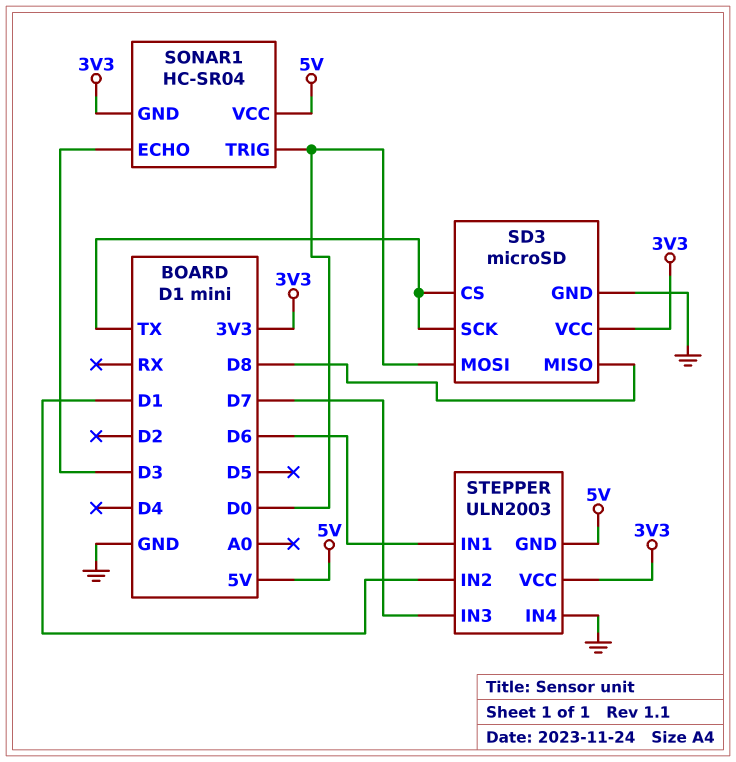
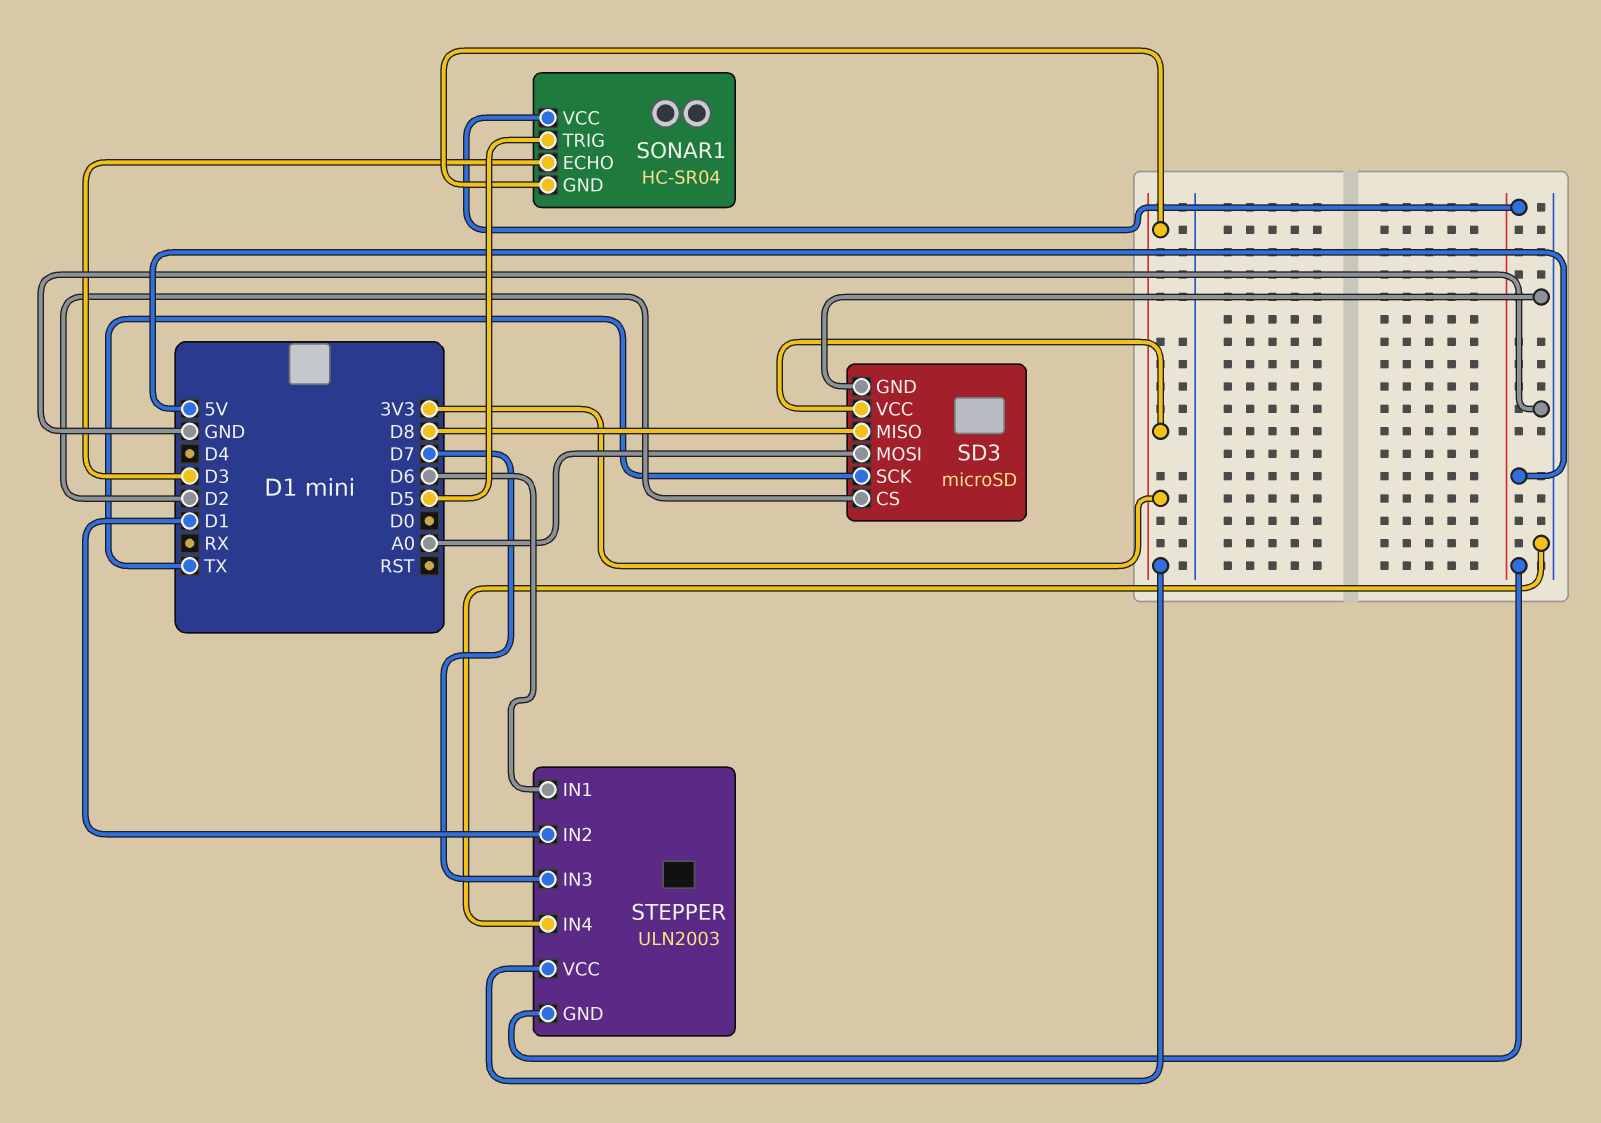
SD3 pin CS: TX -> D2
SD3 pin MOSI: D0 -> A0
SONAR1 pin TRIG: D0 -> D5

